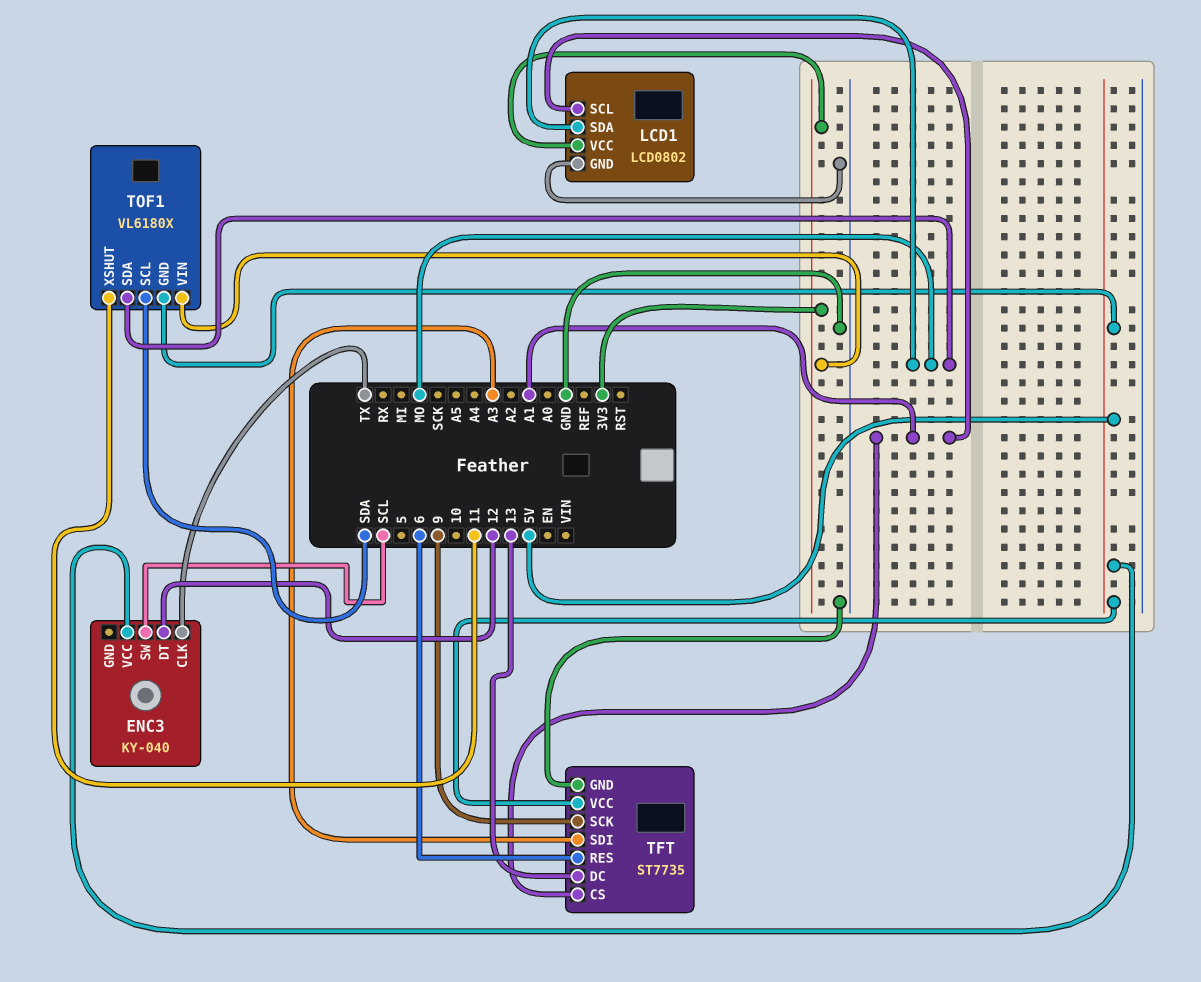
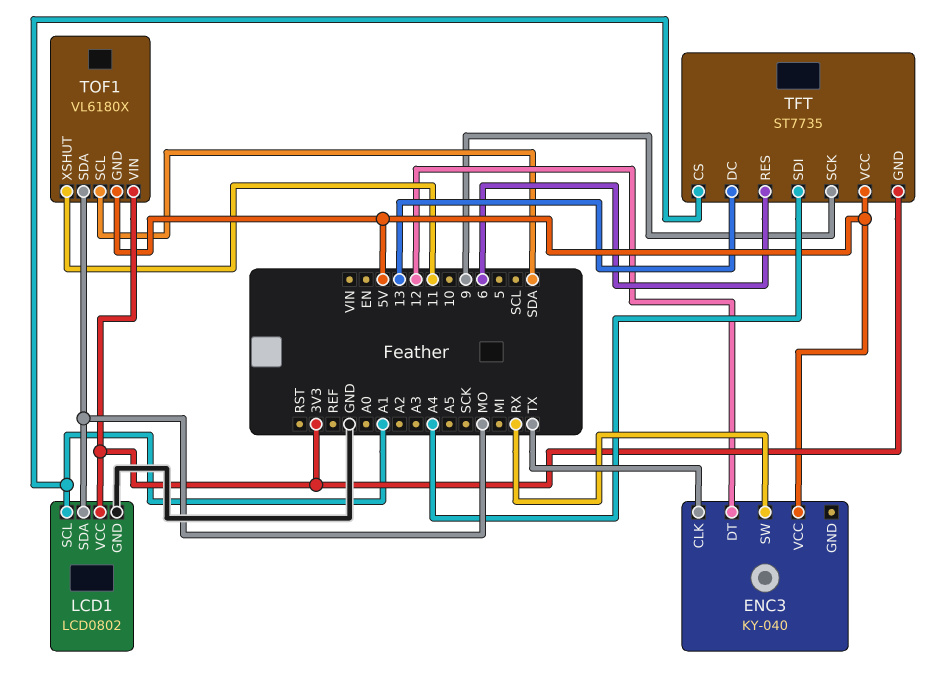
ENC3 pin SW: SCL -> RX
TFT pin GND: GND -> 3V3
TFT pin SDI: A3 -> A4

